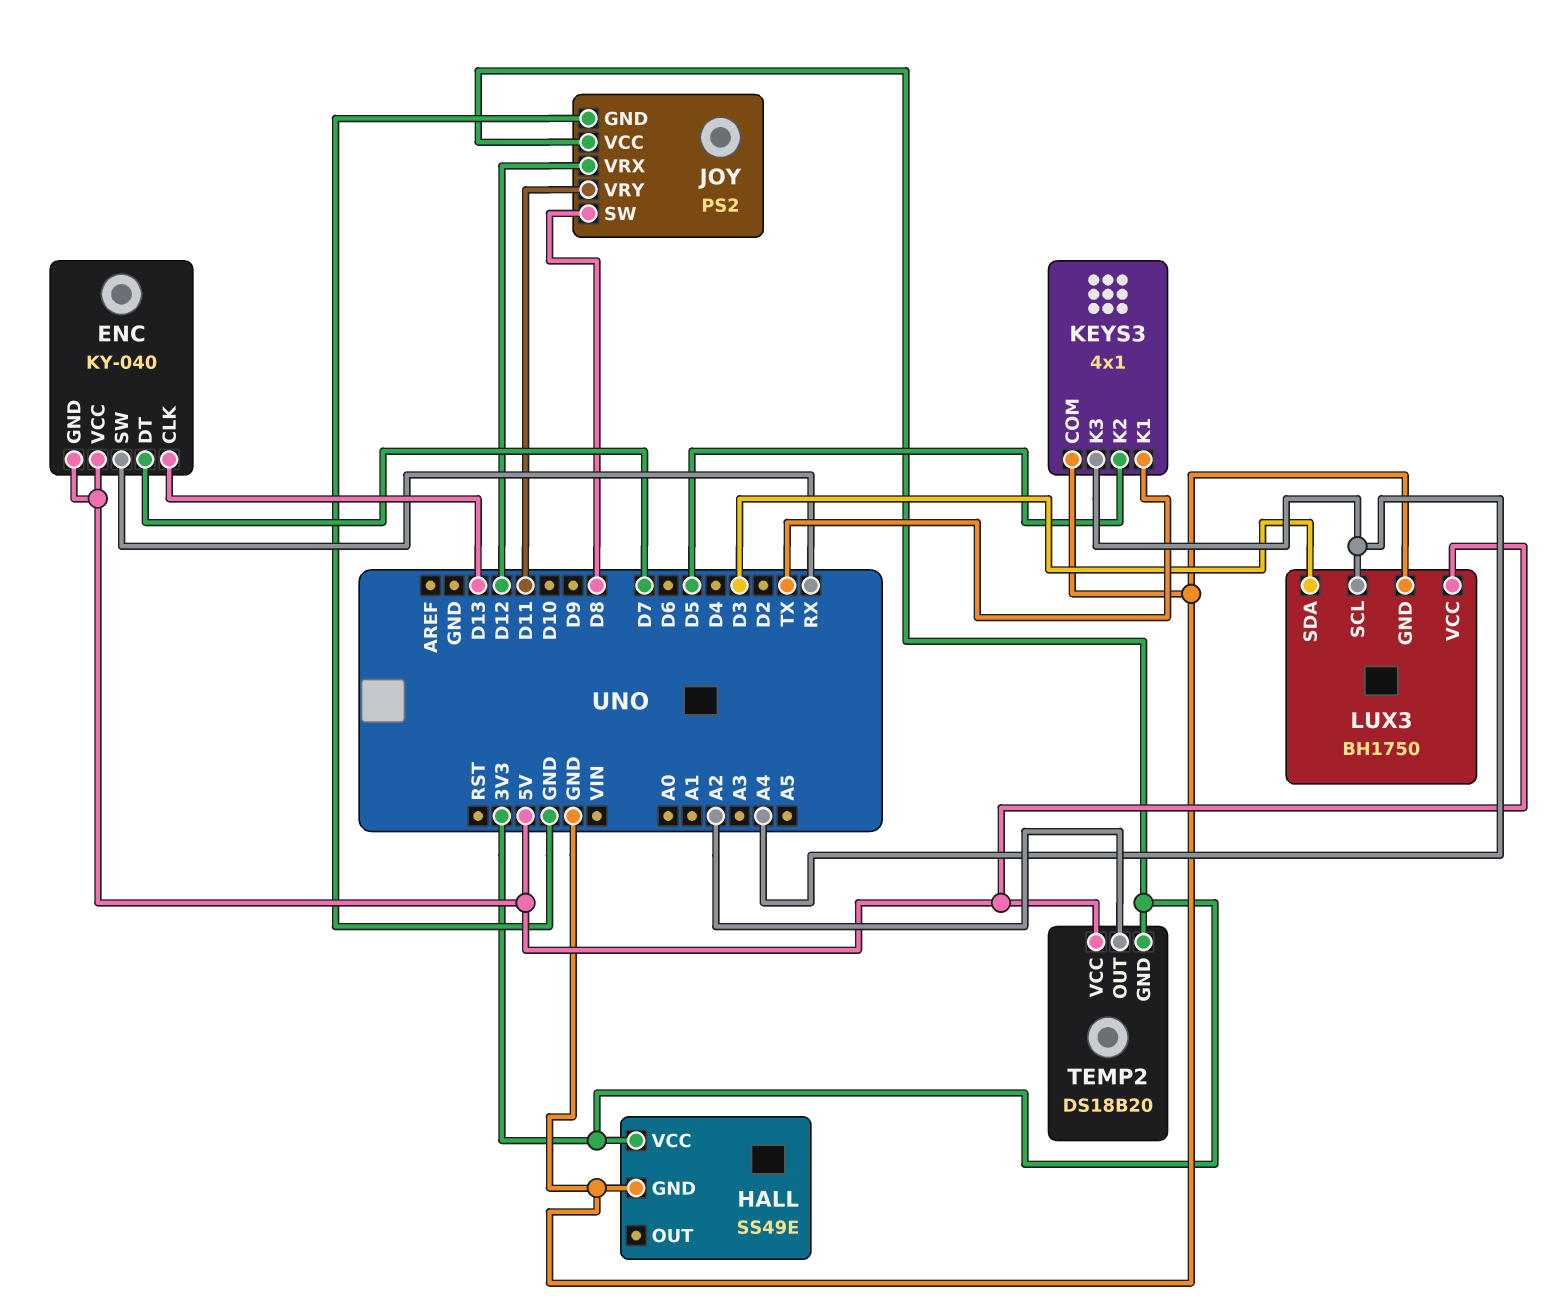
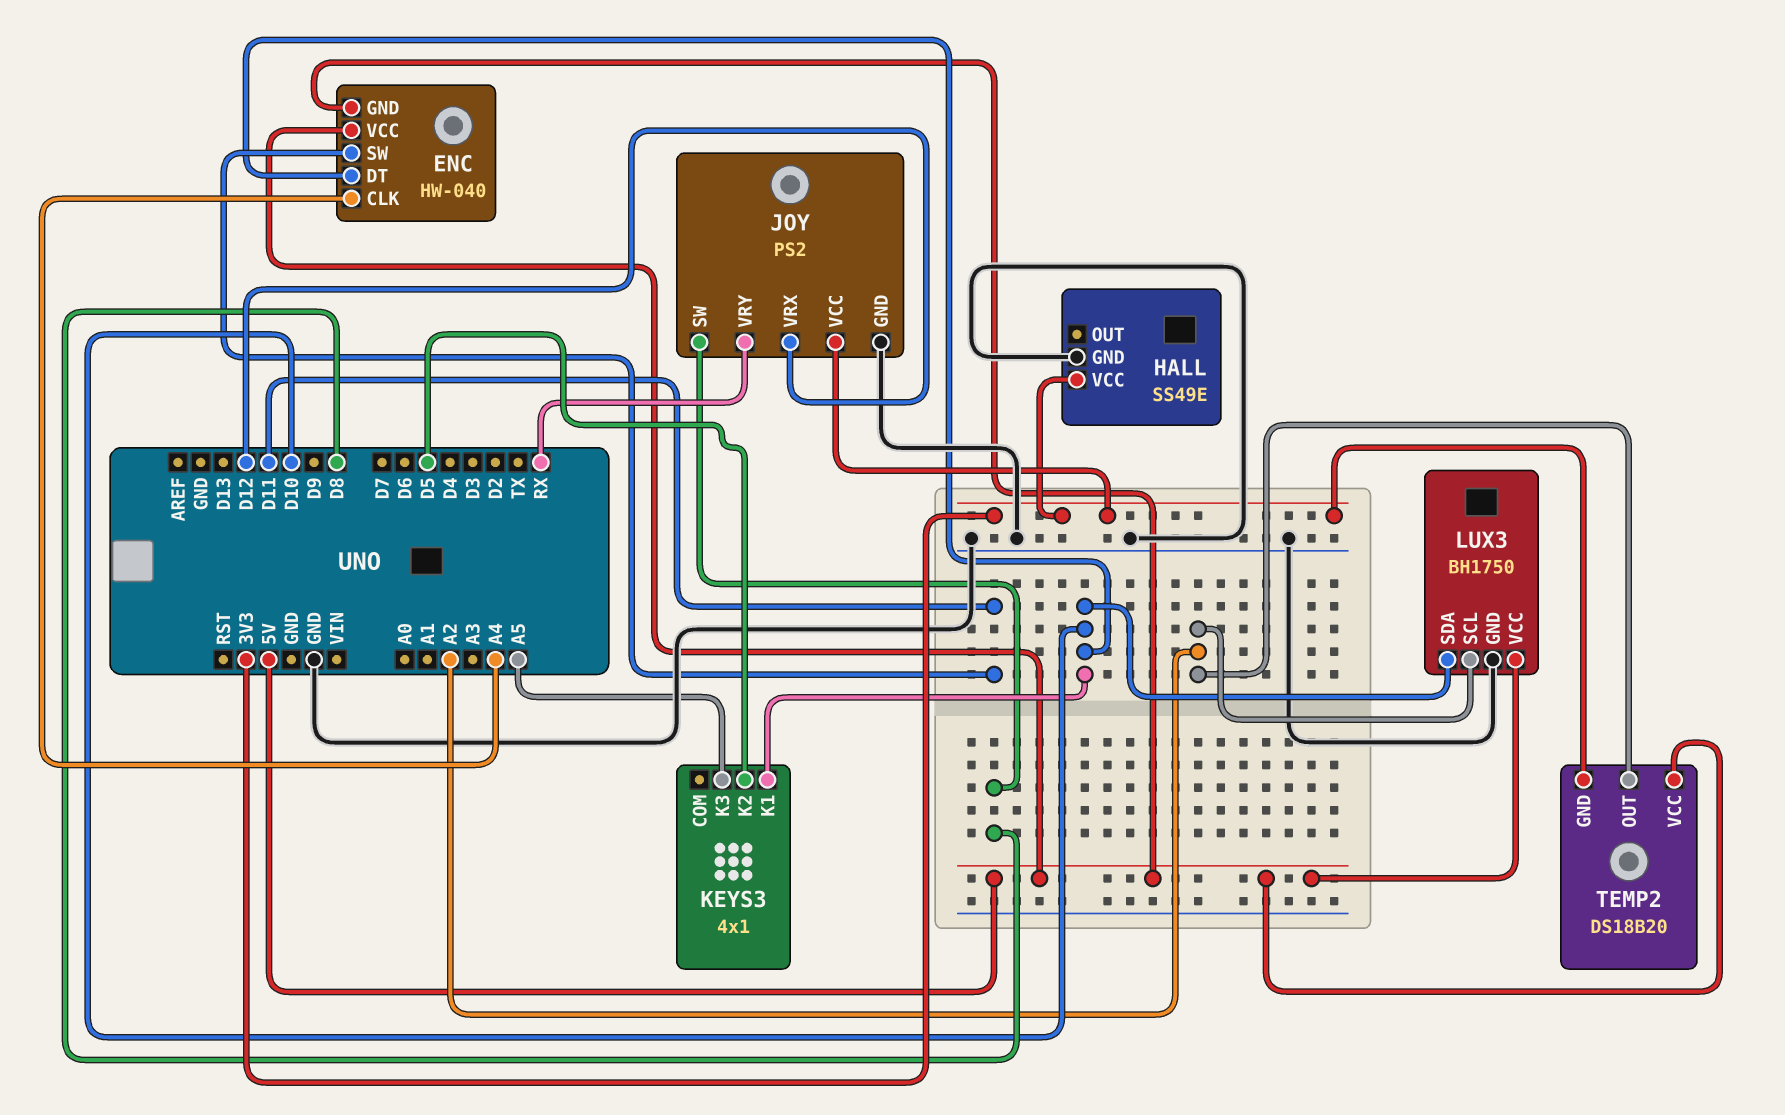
ENC: KY-040 -> HW-040
ENC pin CLK: D13 -> A4
ENC pin DT: D7 -> D10
ENC pin SW: RX -> D11
JOY pin VRY: D11 -> RX
KEYS3 pin COM: GND -> none
KEYS3 pin K1: TX -> D10
KEYS3 pin K3: A4 -> A5
LUX3 pin SCL: A4 -> A2
LUX3 pin SDA: D3 -> D10

